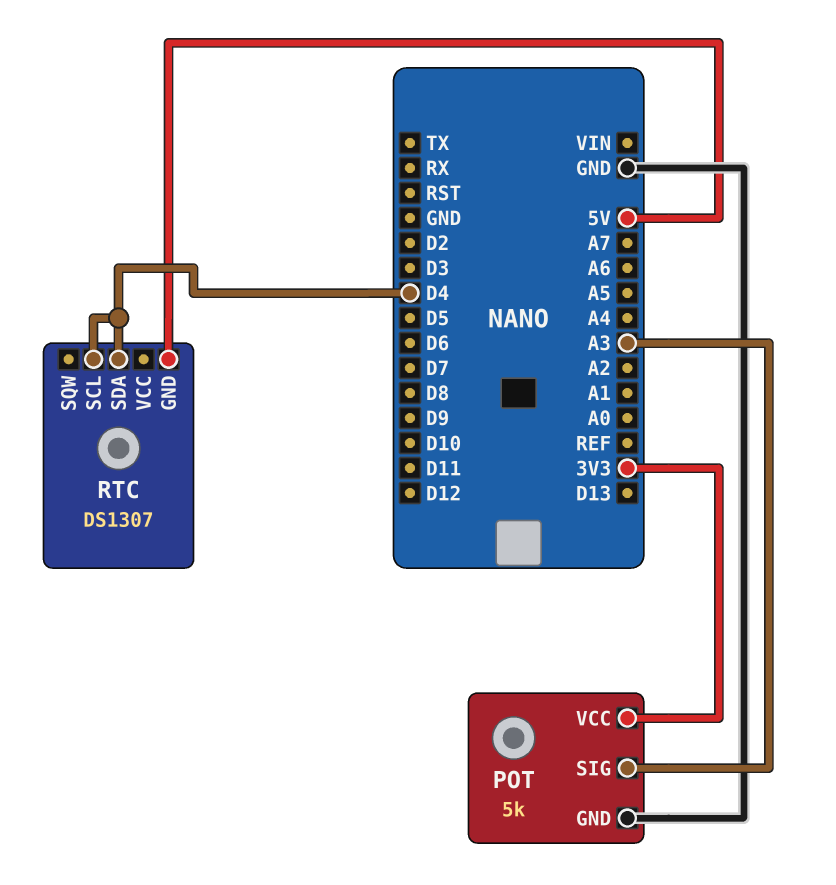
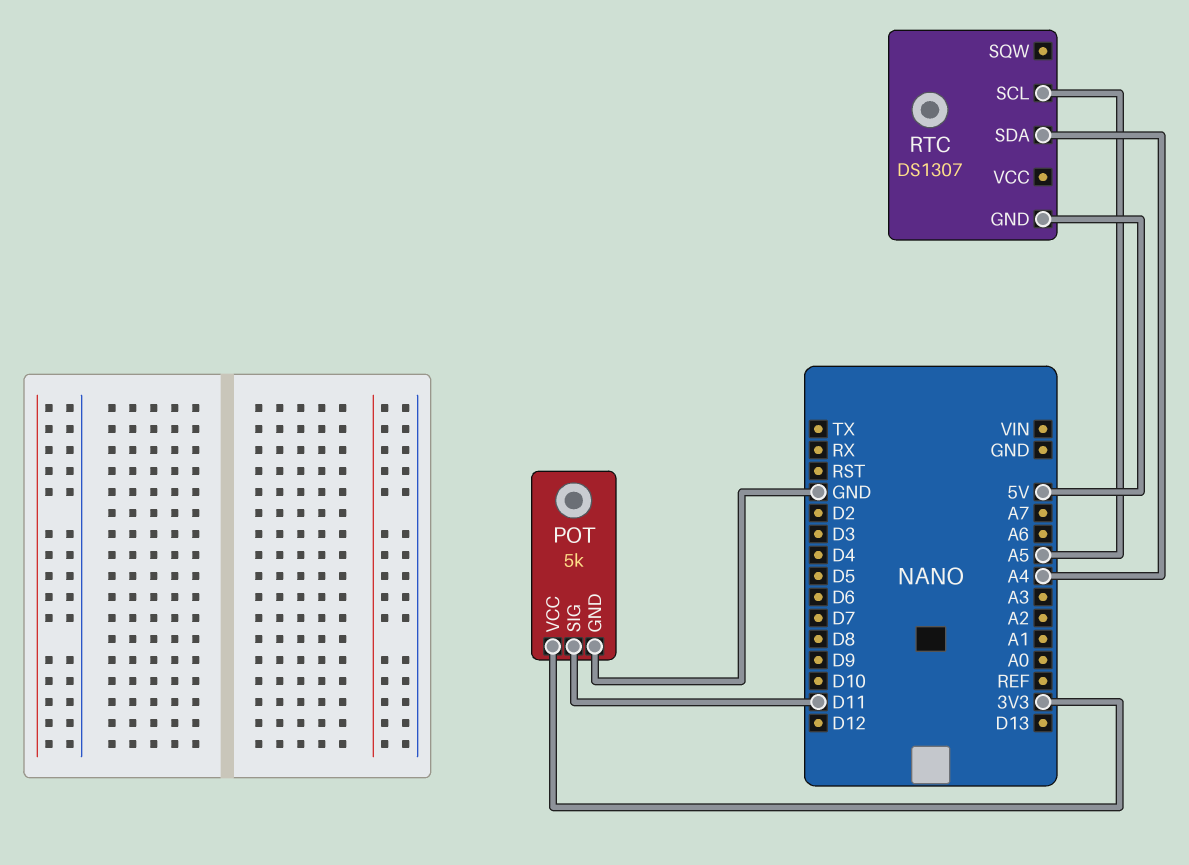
POT pin SIG: A3 -> D11
RTC pin SCL: D4 -> A5
RTC pin SDA: D4 -> A4

